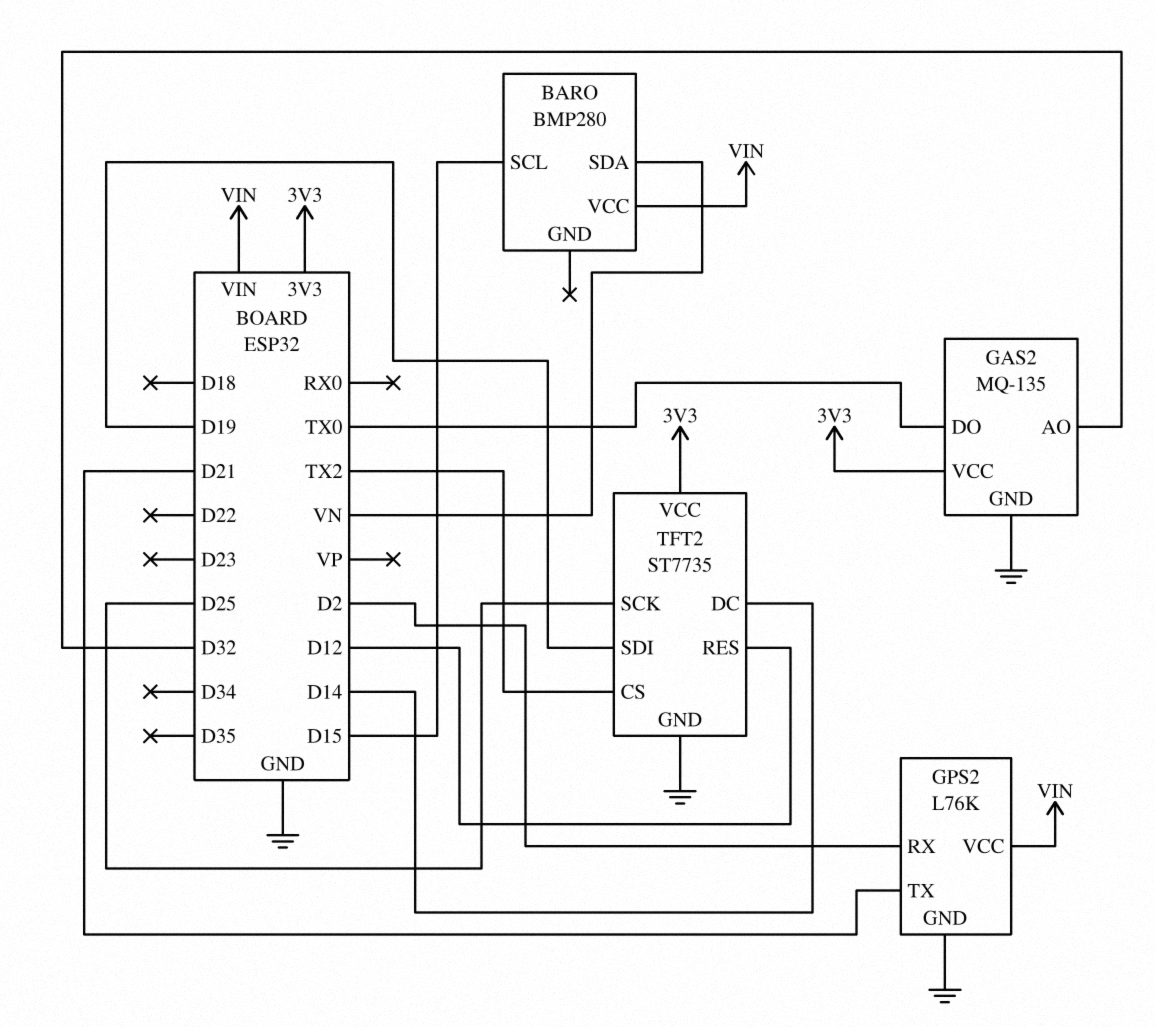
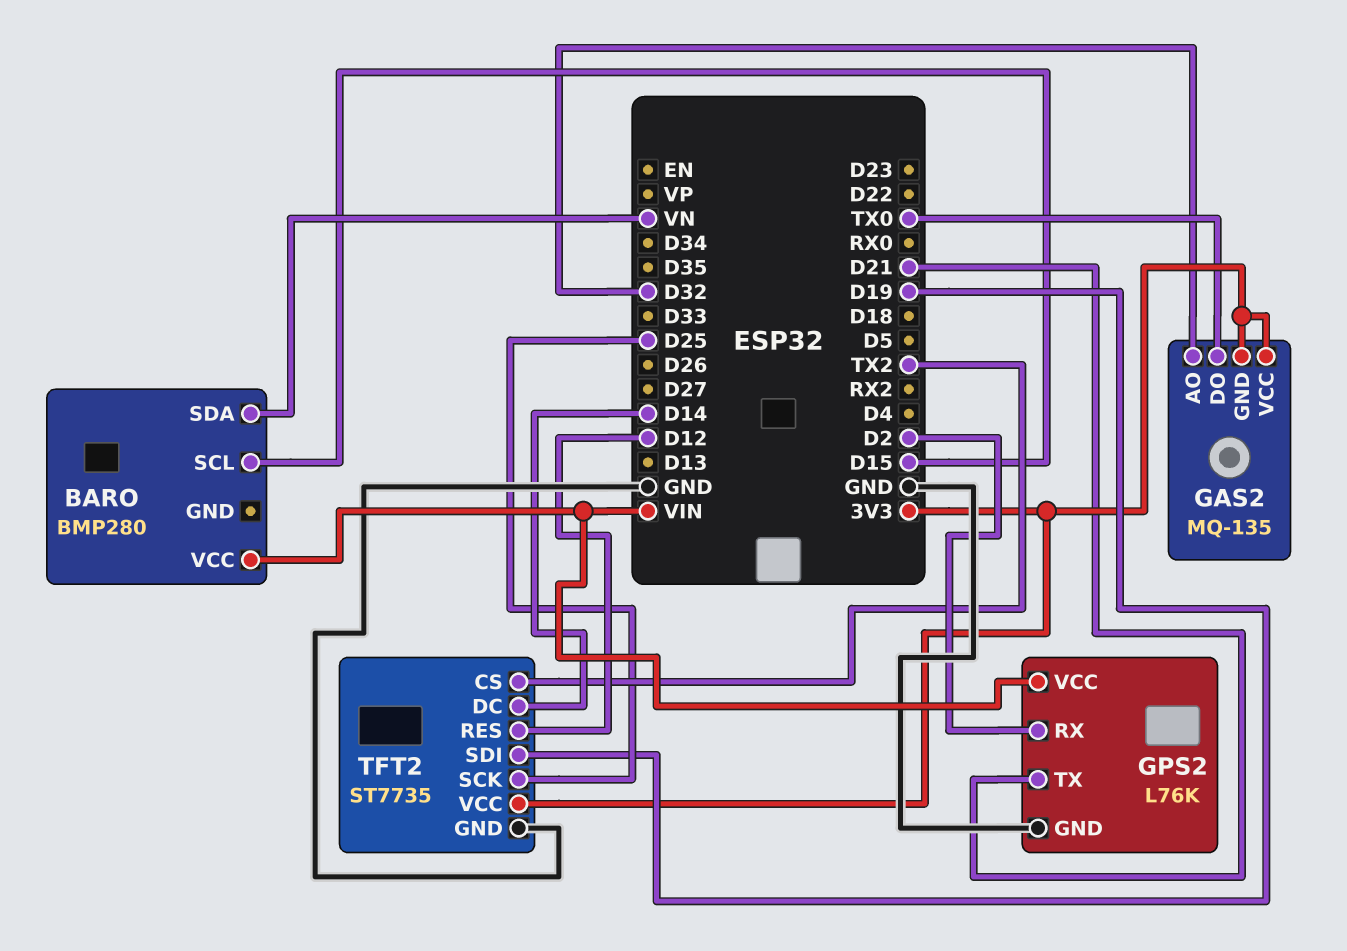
GAS2 pin GND: GND -> 3V3

